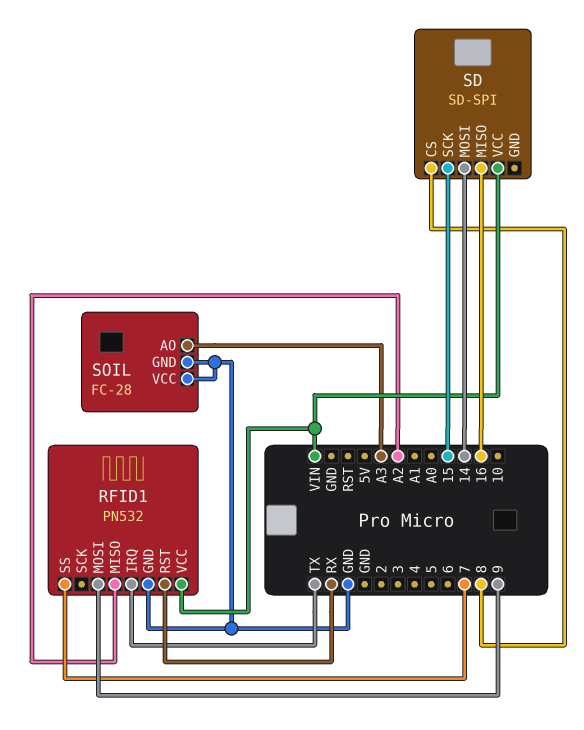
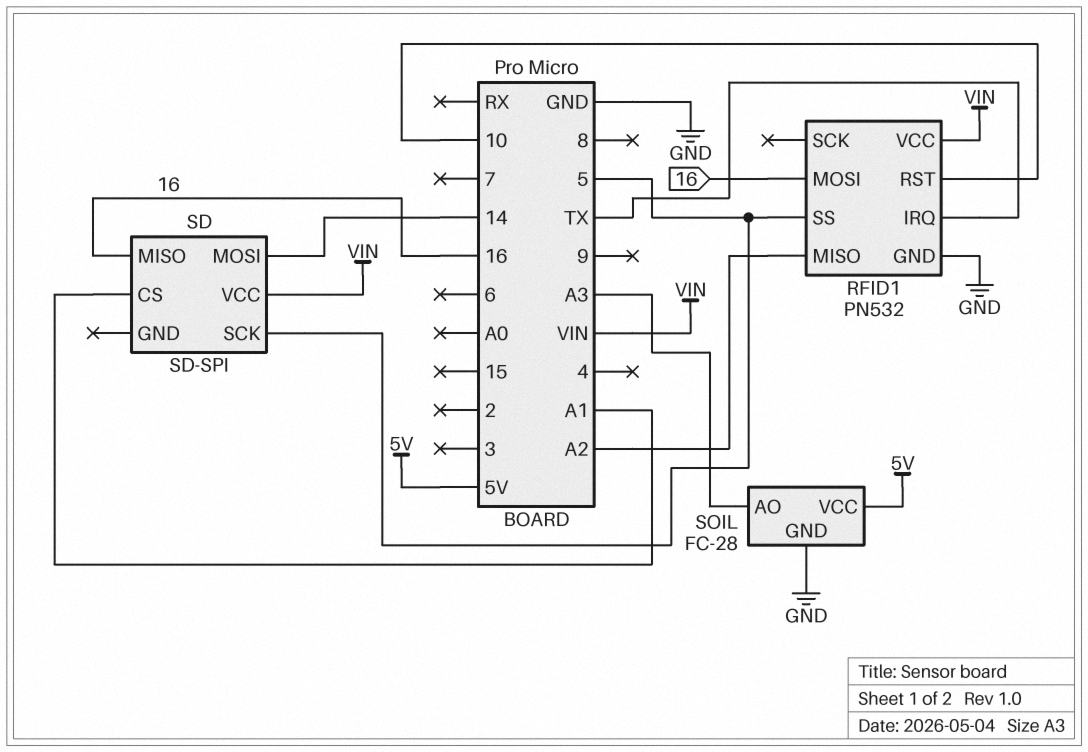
RFID1 pin MOSI: 9 -> 16
RFID1 pin RST: RX -> 10
RFID1 pin SS: 7 -> 5
SD pin CS: 8 -> A1
SD pin SCK: 15 -> 5
SOIL pin VCC: GND -> 5V

